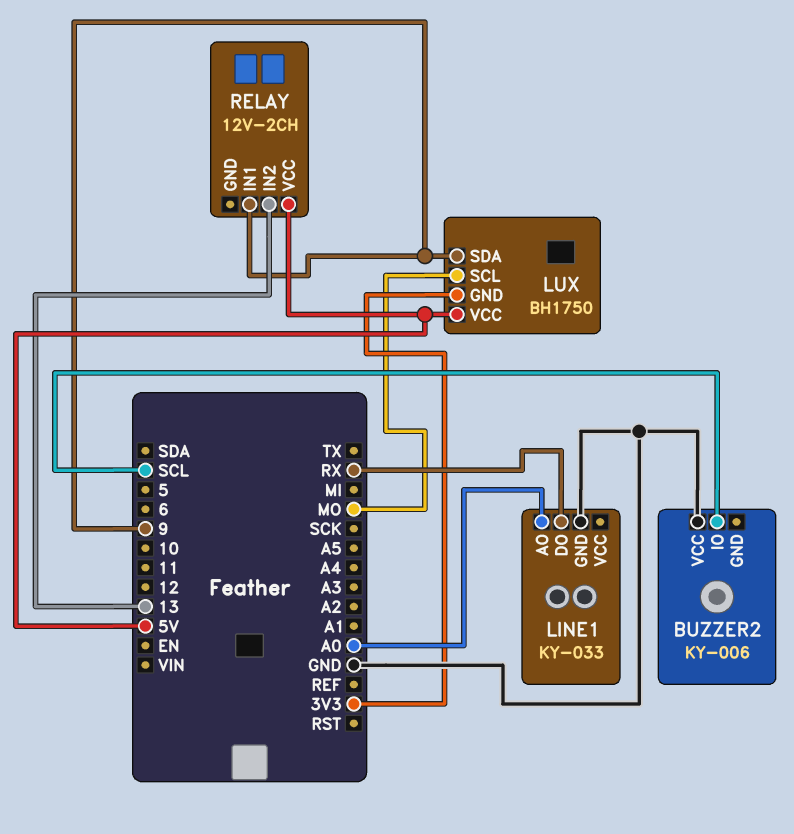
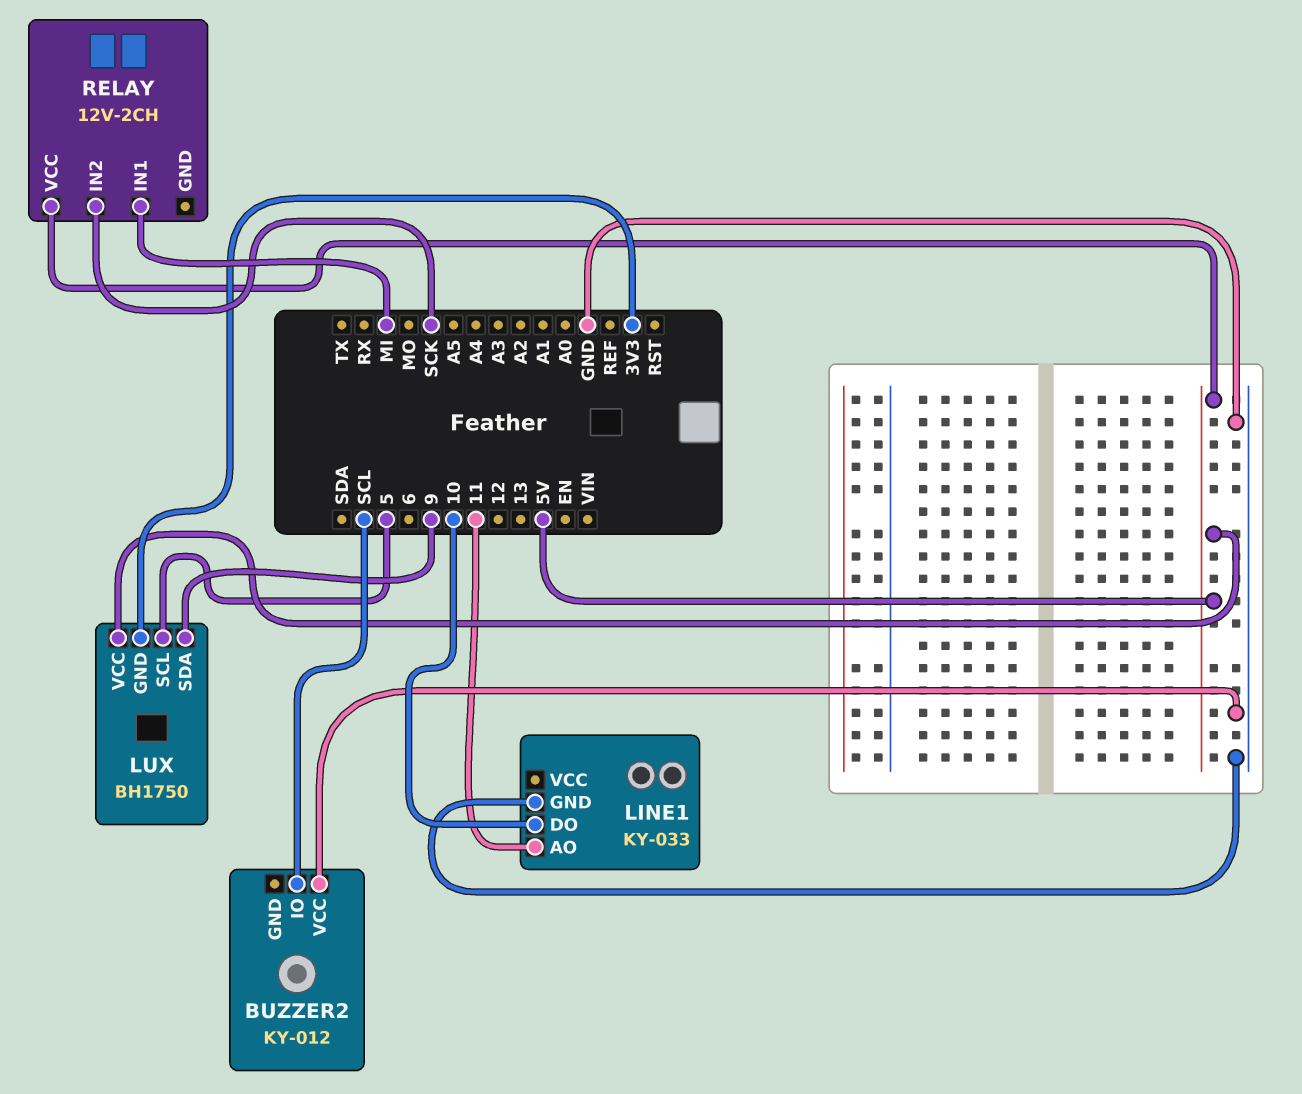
BUZZER2: KY-006 -> KY-012
LINE1 pin AO: A0 -> 11
LINE1 pin DO: RX -> 10
LUX pin SCL: MO -> 5
RELAY pin IN1: 9 -> MI
RELAY pin IN2: 13 -> SCK

